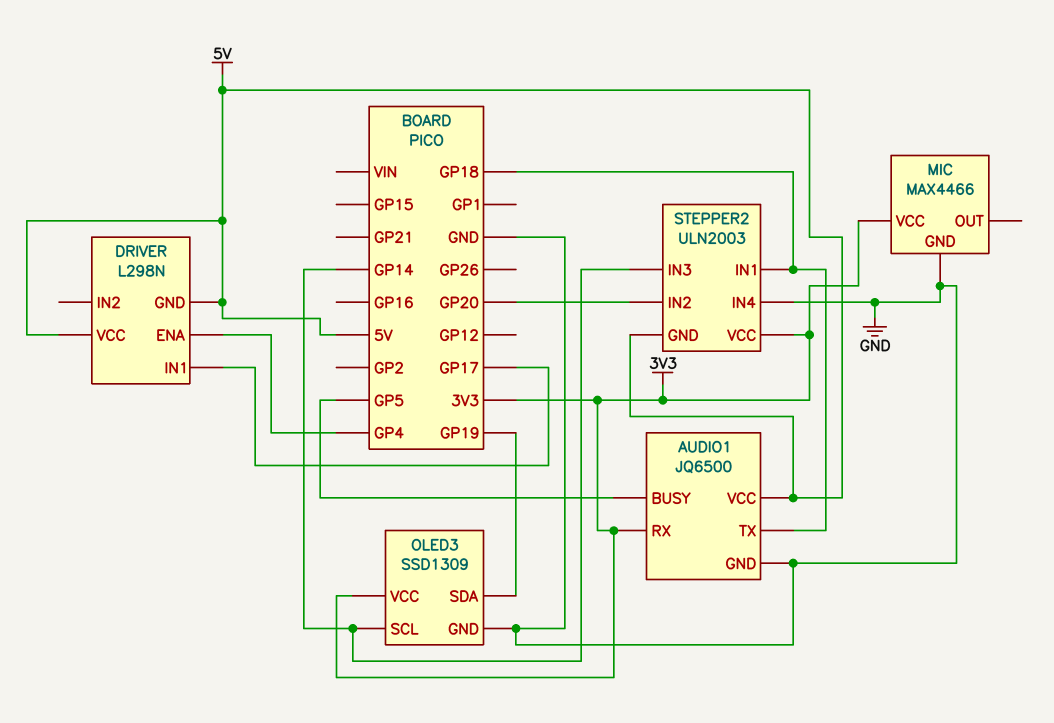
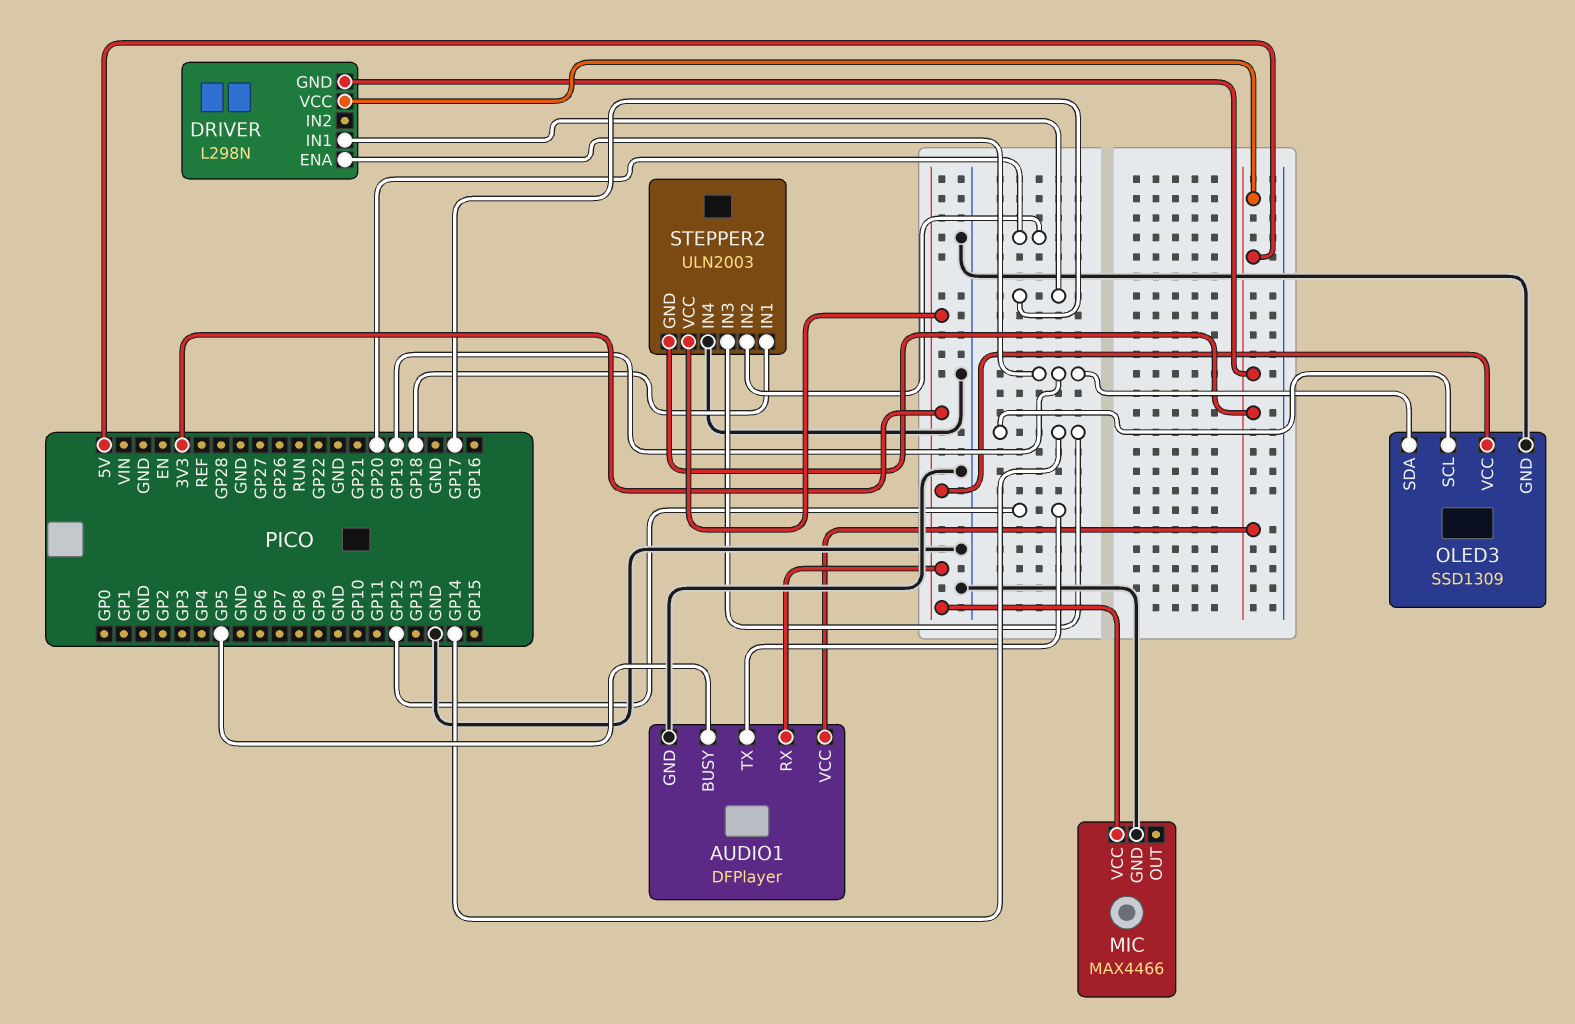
AUDIO1: JQ6500 -> DFPlayer
AUDIO1 pin TX: GP18 -> GP12
DRIVER pin ENA: GP4 -> GP19

